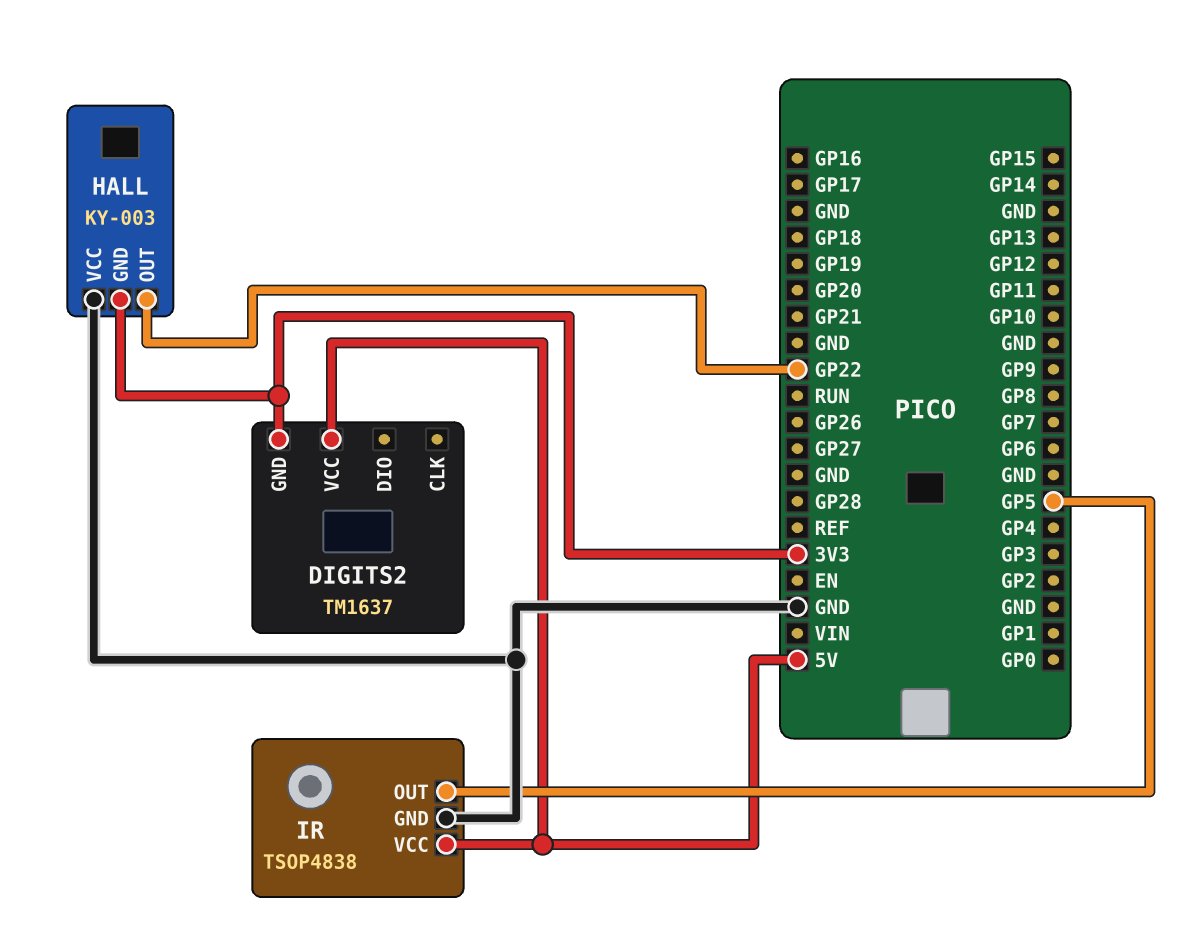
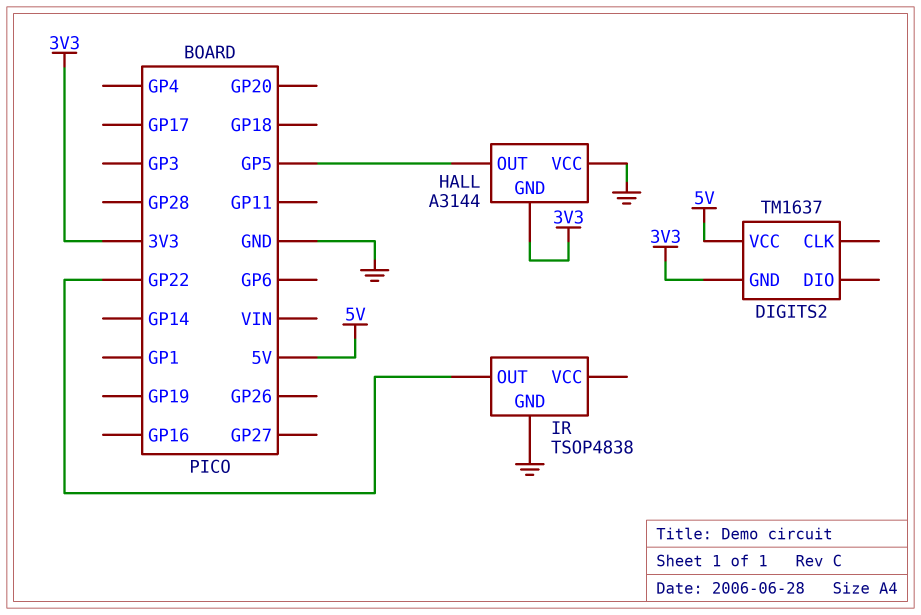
HALL: KY-003 -> A3144
HALL pin OUT: GP22 -> GP5
IR pin OUT: GP5 -> GP22
IR pin VCC: 5V -> none

